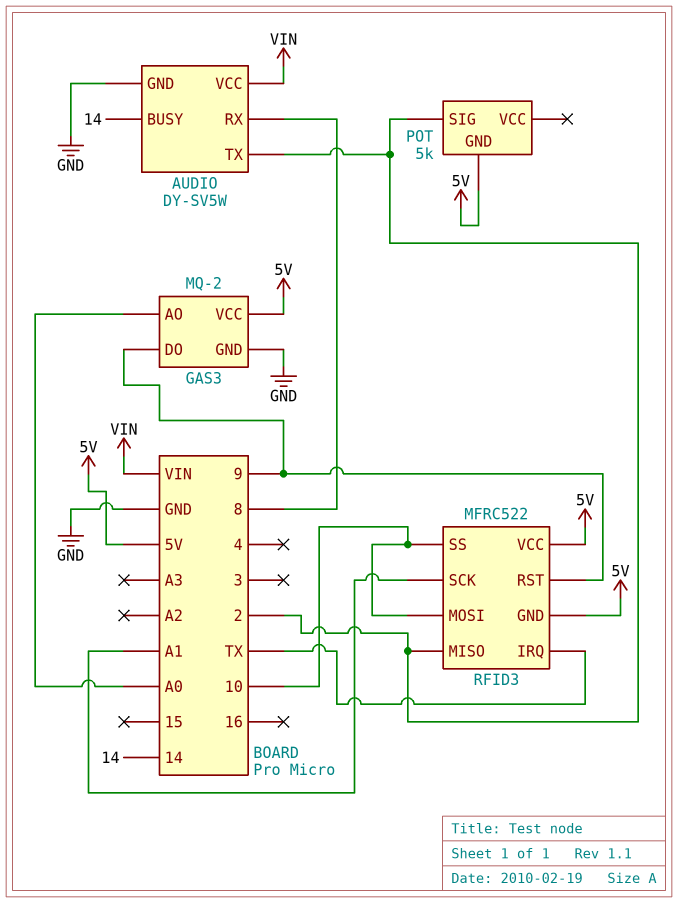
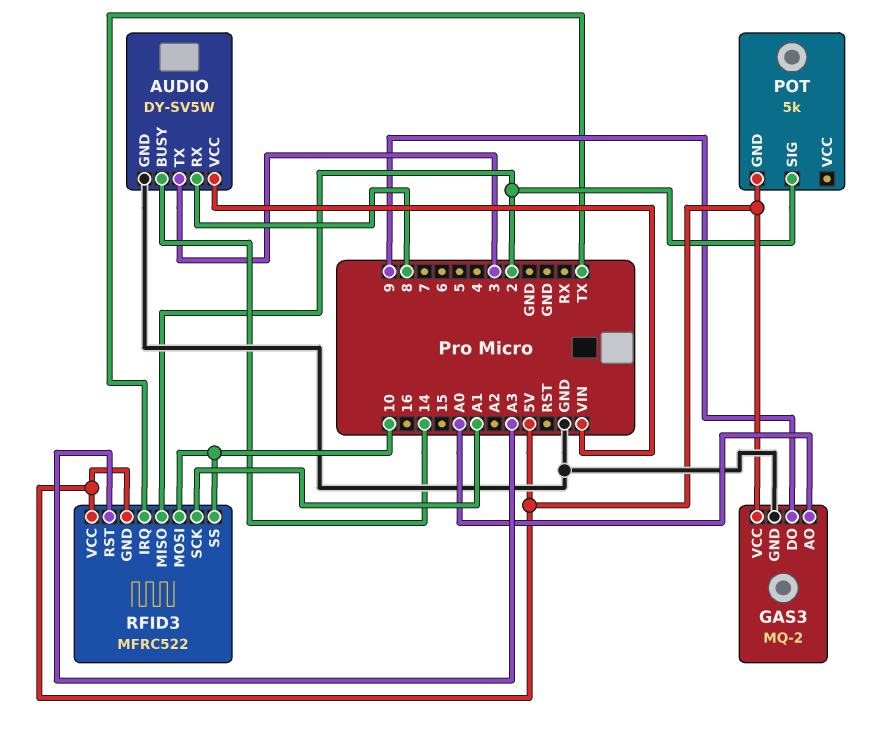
AUDIO pin TX: 2 -> 3
RFID3 pin RST: 9 -> A3

